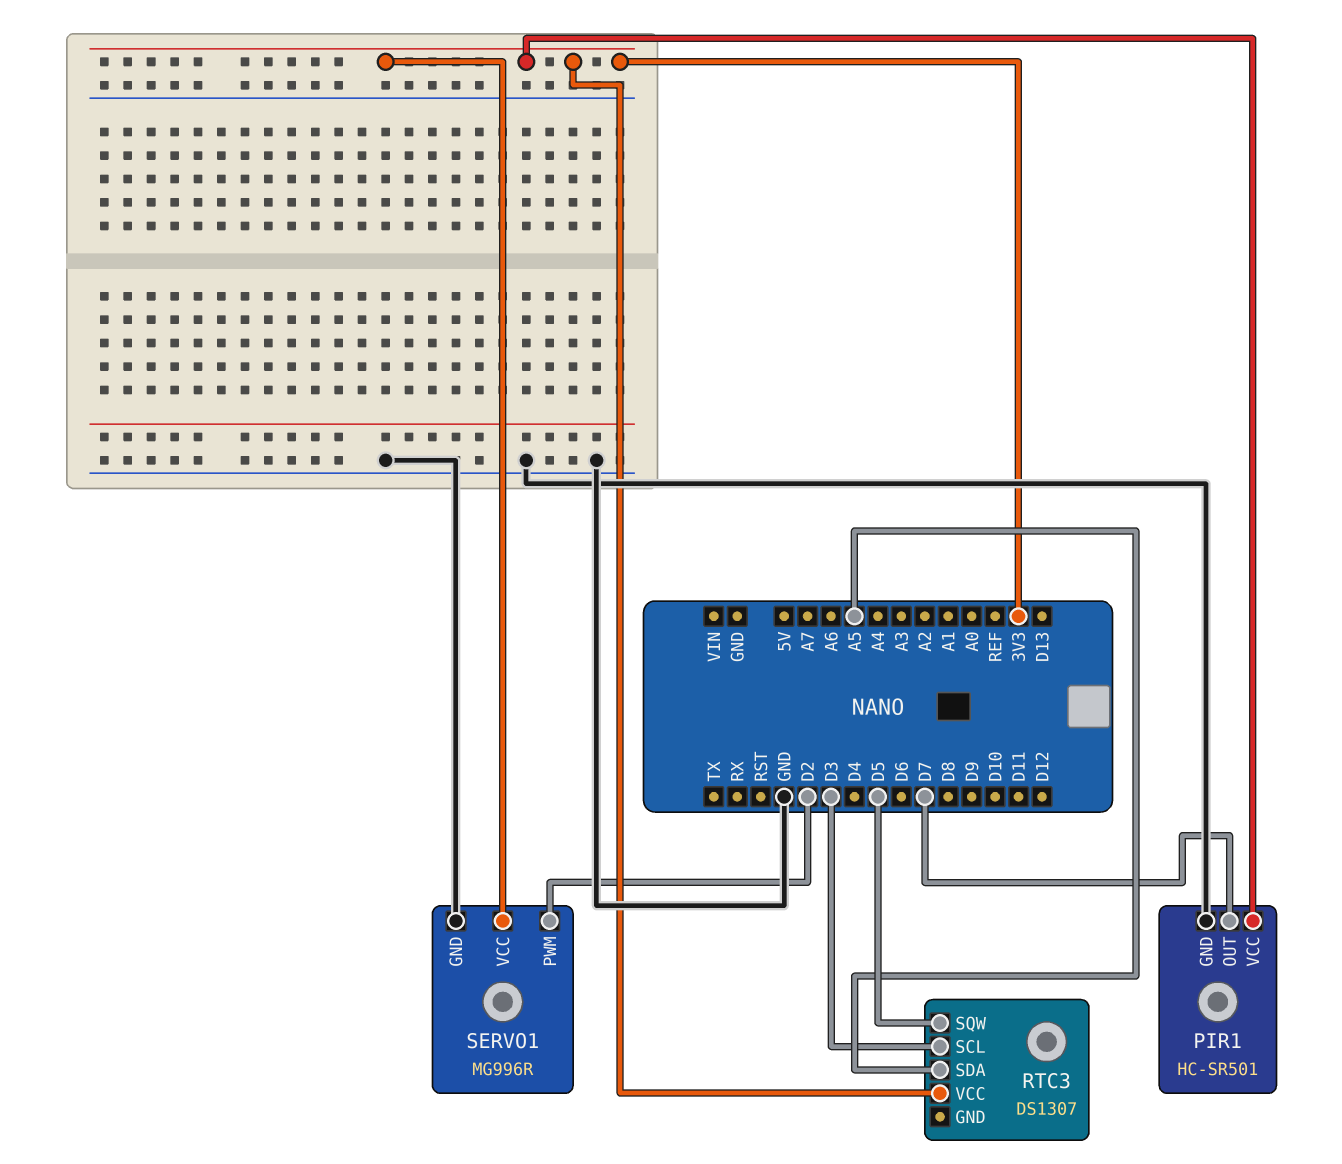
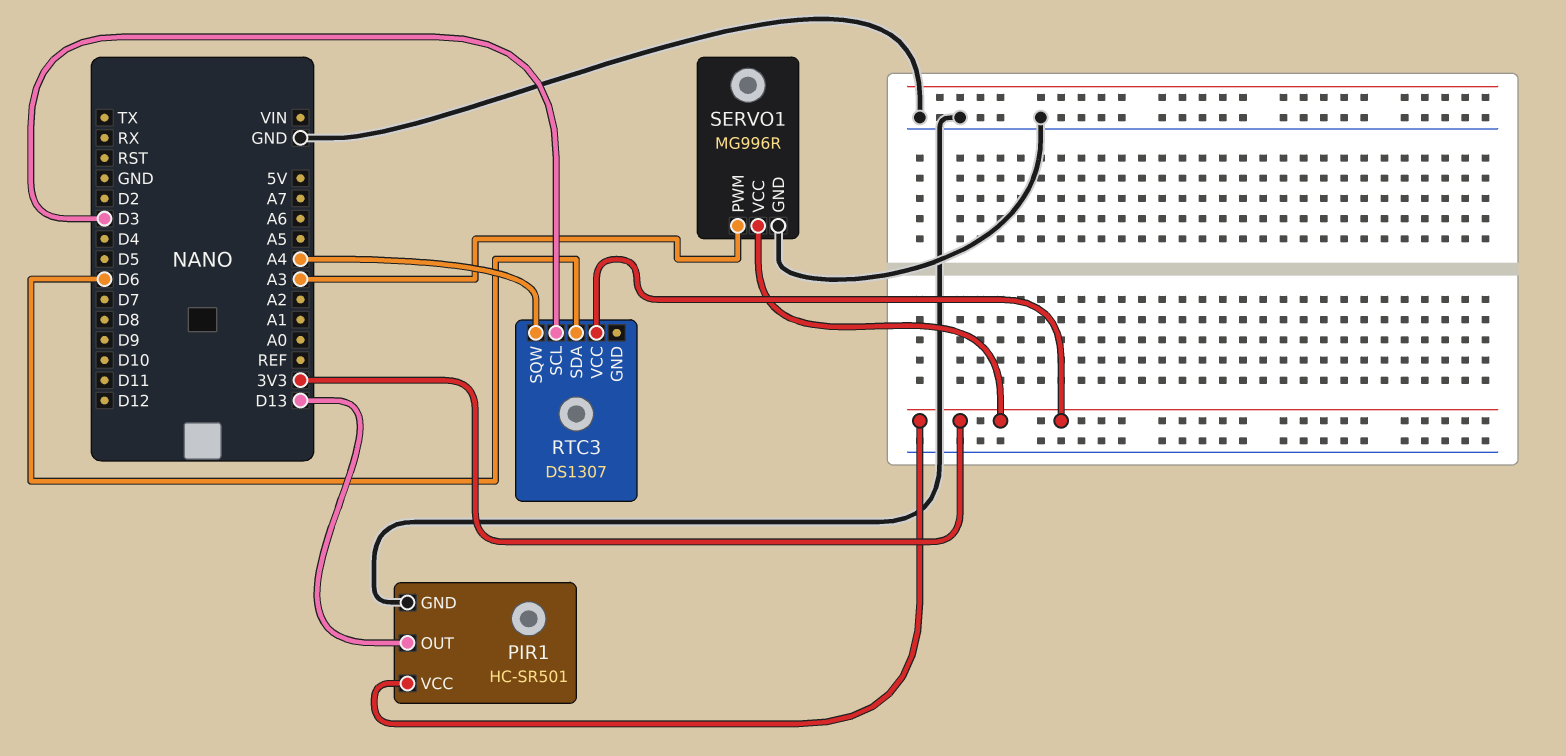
PIR1 pin OUT: D7 -> D13
RTC3 pin SDA: A5 -> D6
RTC3 pin SQW: D5 -> A4
SERVO1 pin PWM: D2 -> A3

